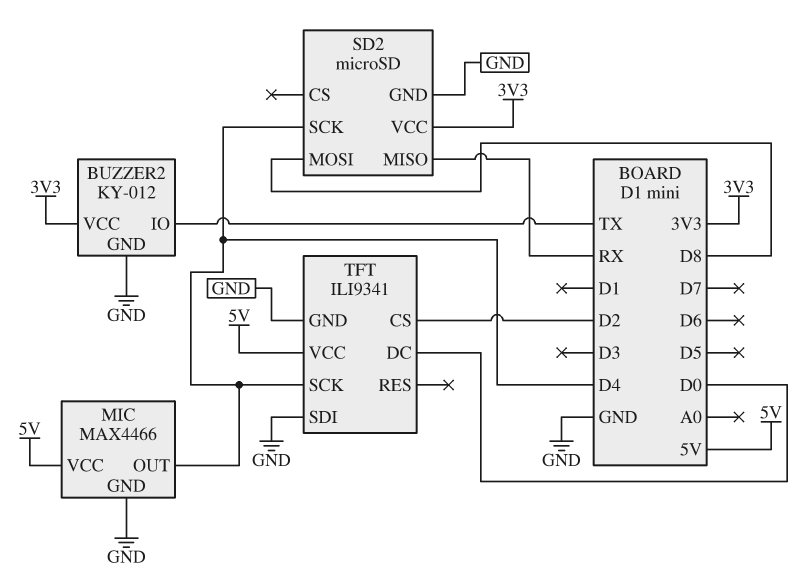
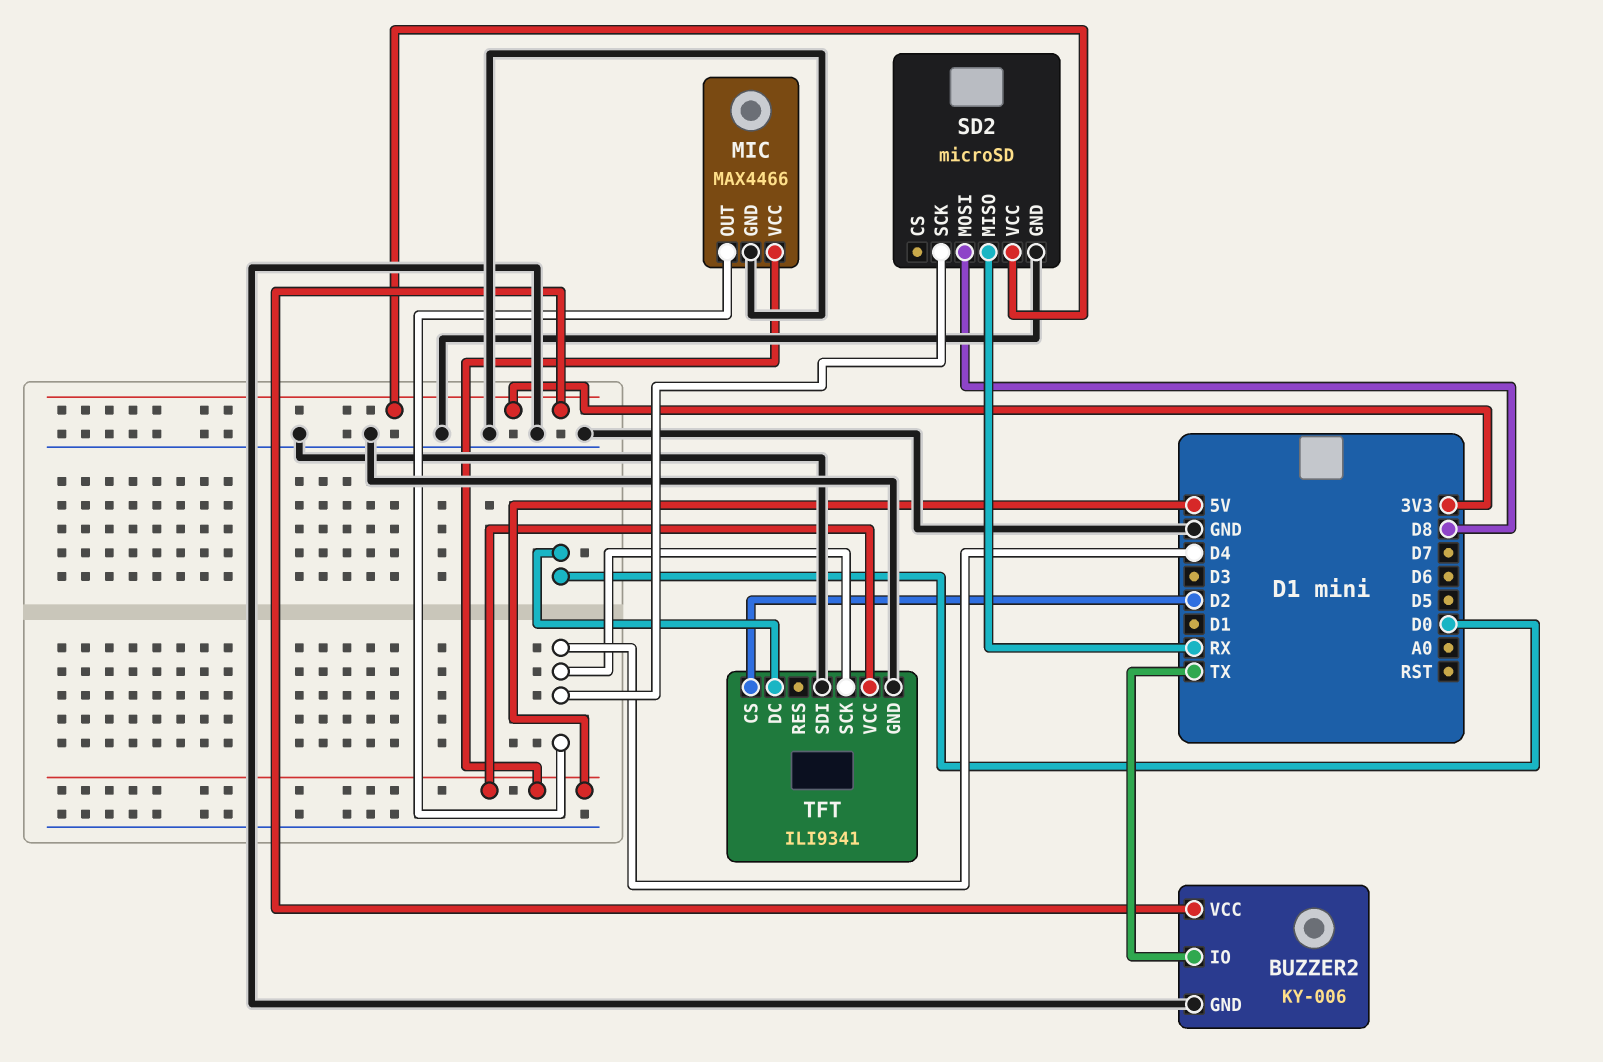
BUZZER2: KY-012 -> KY-006

